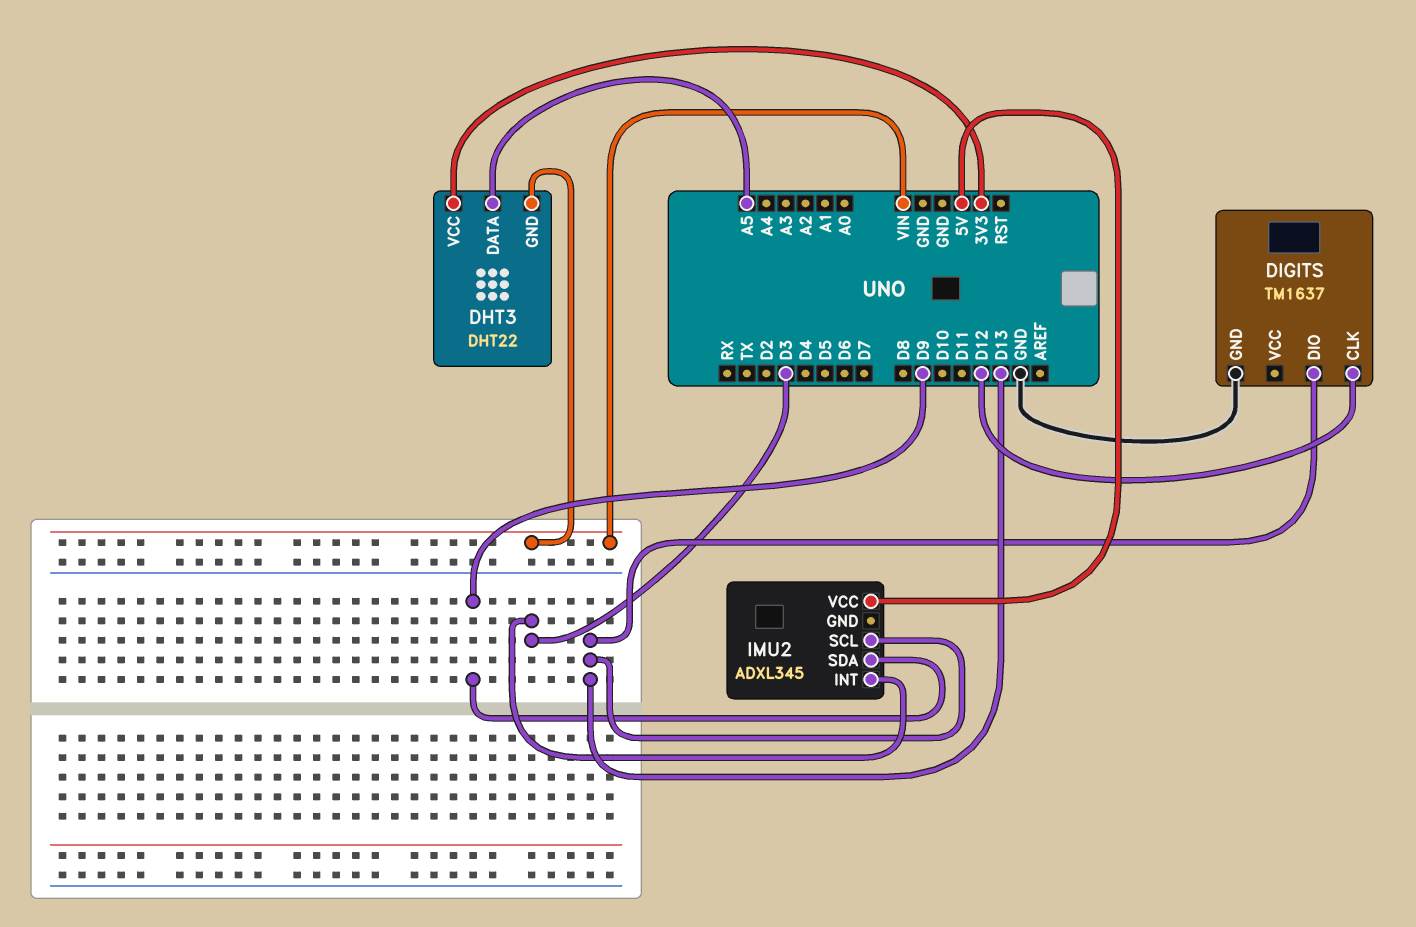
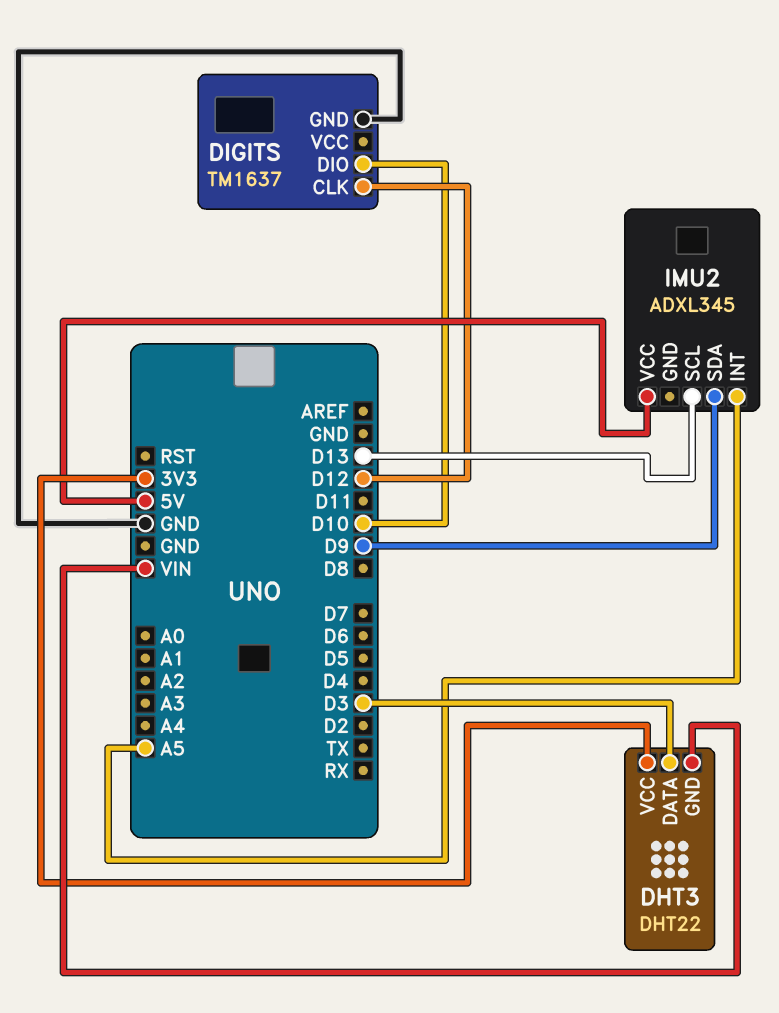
DHT3 pin DATA: A5 -> D3
DIGITS pin DIO: D13 -> D10
IMU2 pin INT: D3 -> A5

